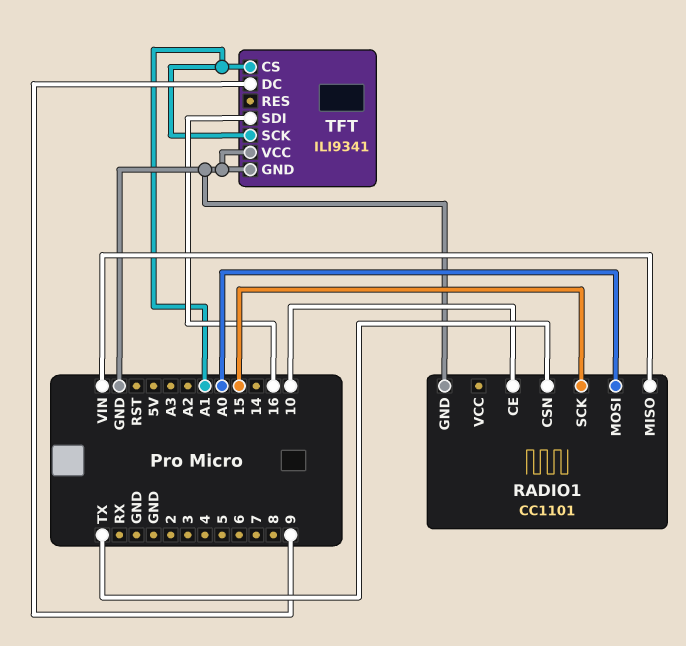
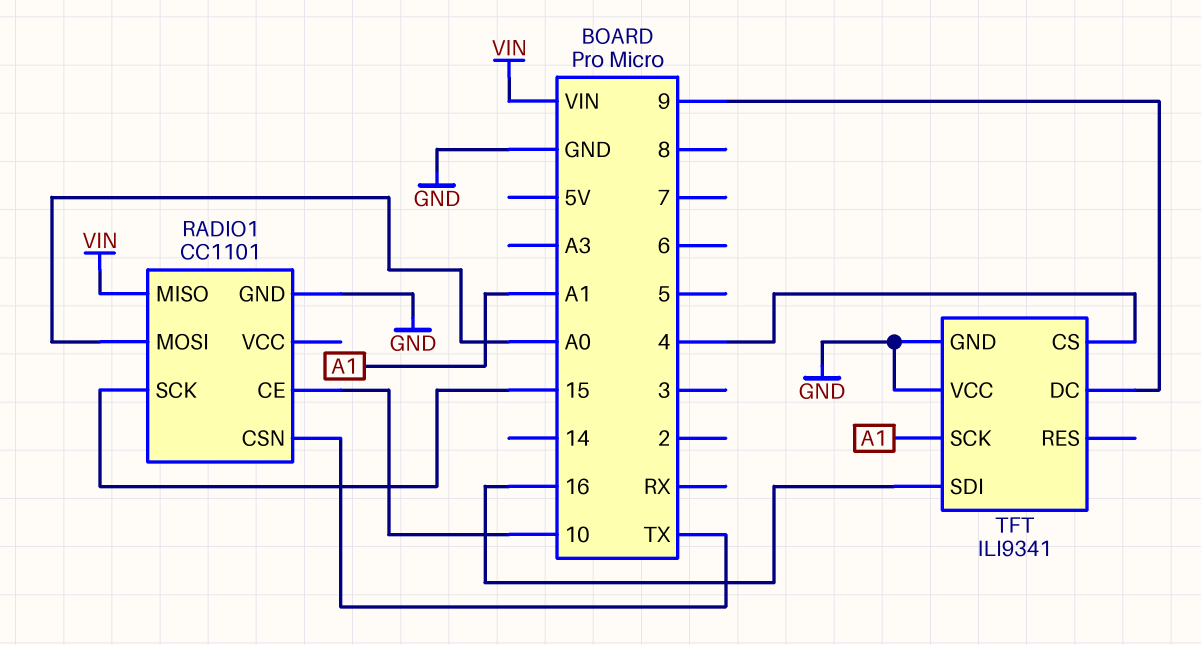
TFT pin CS: A1 -> 4

